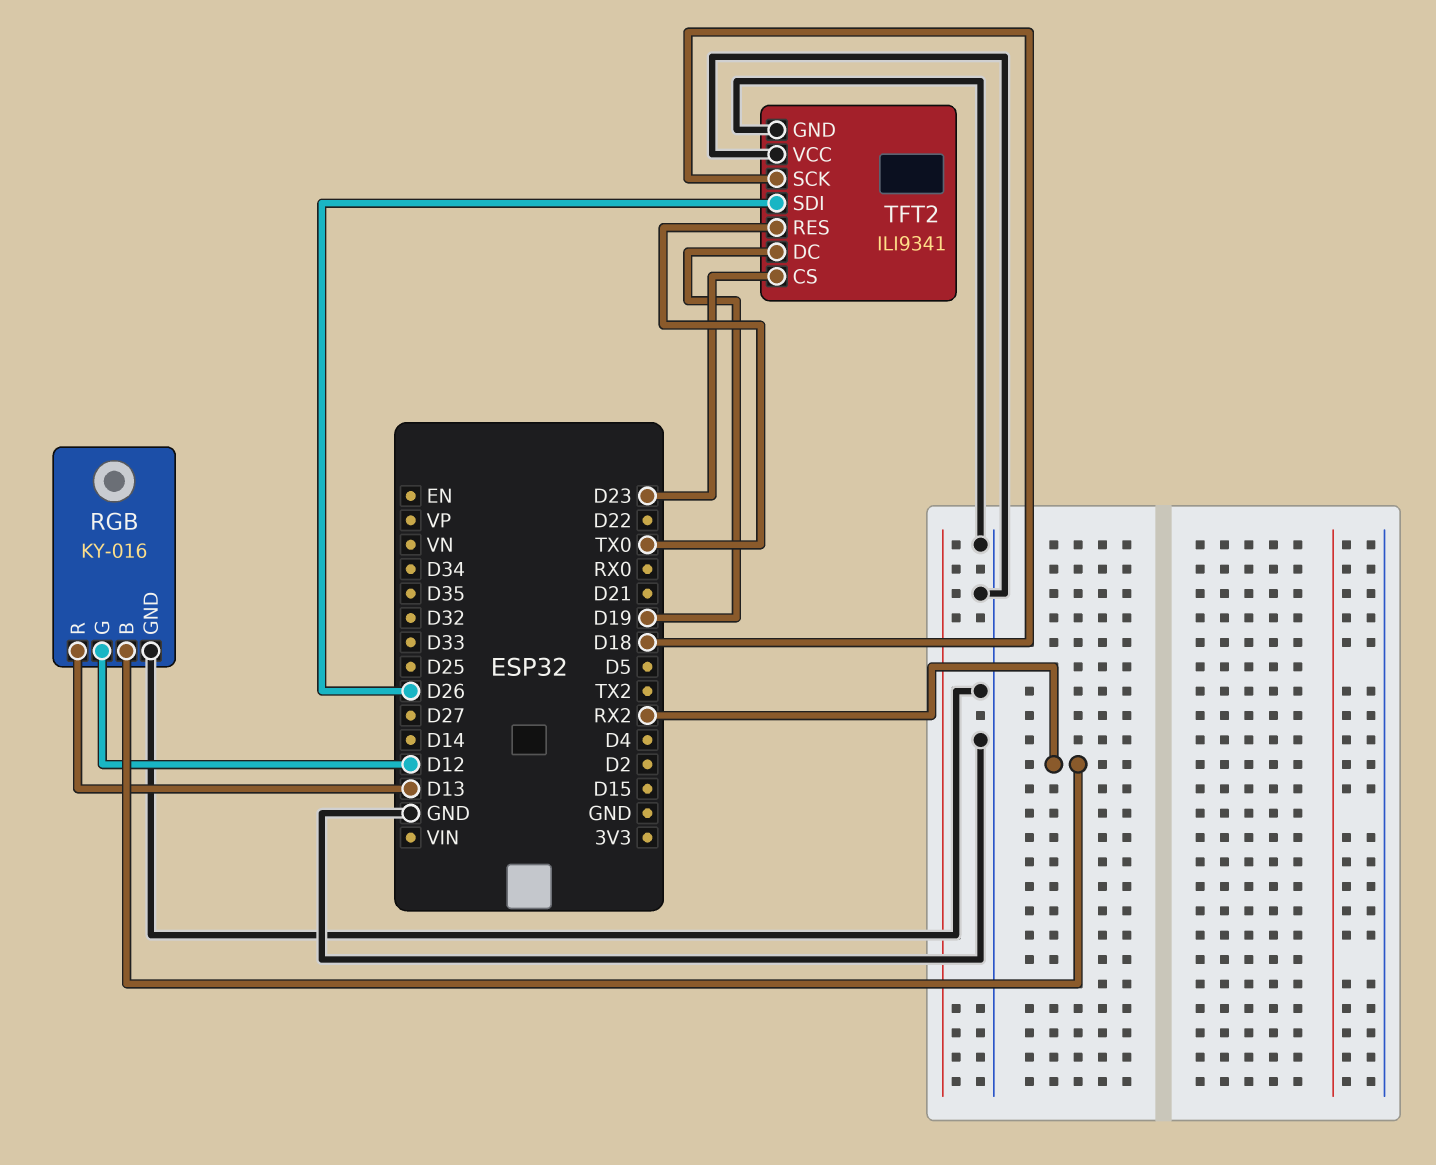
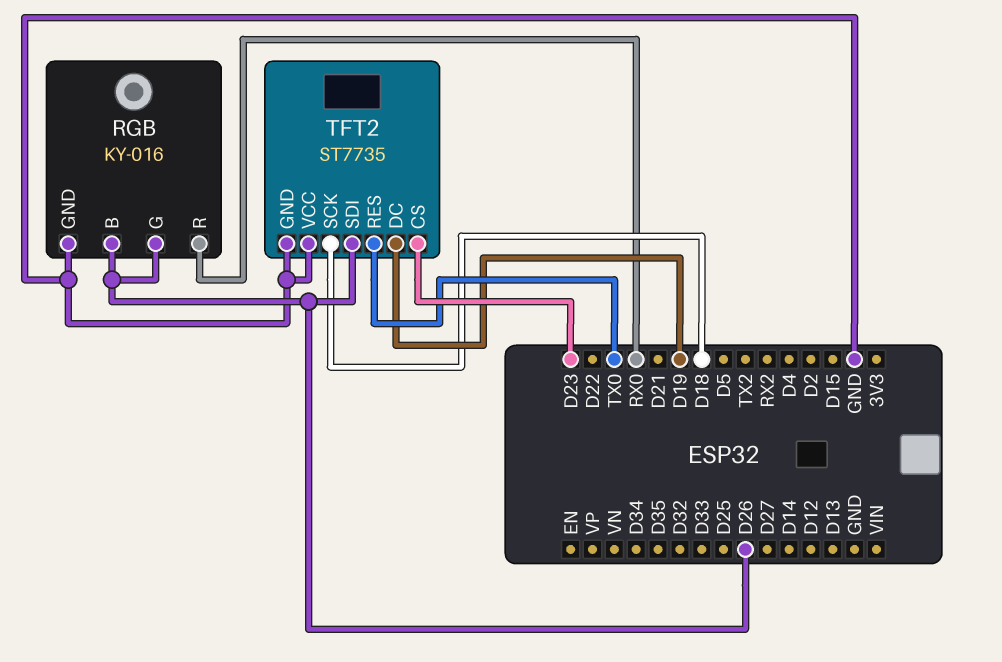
RGB pin B: RX2 -> D26
RGB pin G: D12 -> D26
RGB pin R: D13 -> RX0
TFT2: ILI9341 -> ST7735

